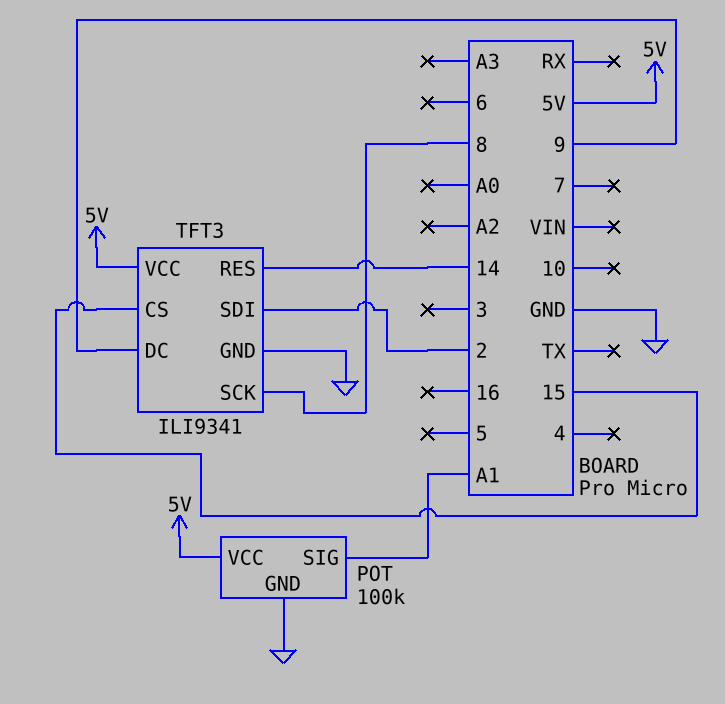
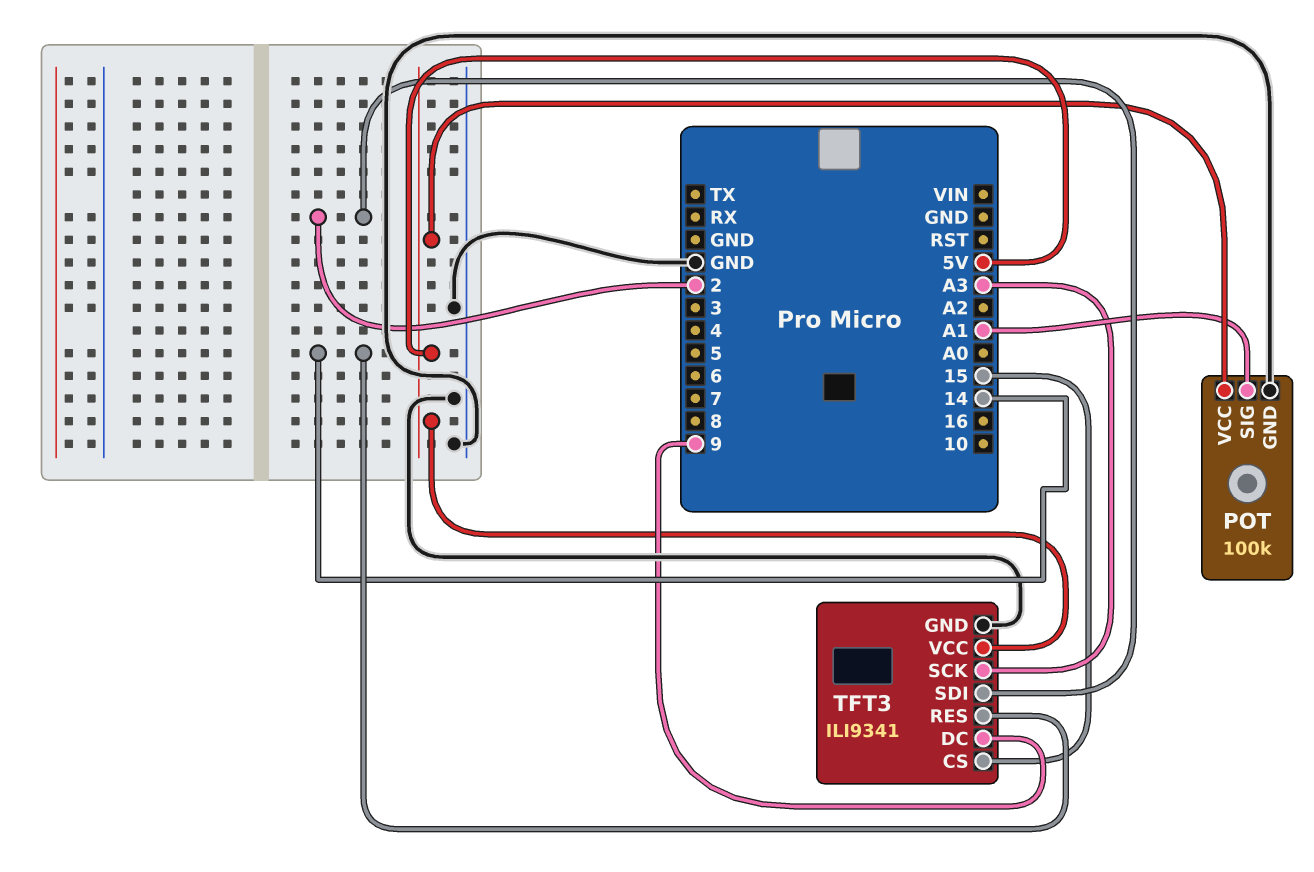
TFT3 pin SCK: 8 -> A3

